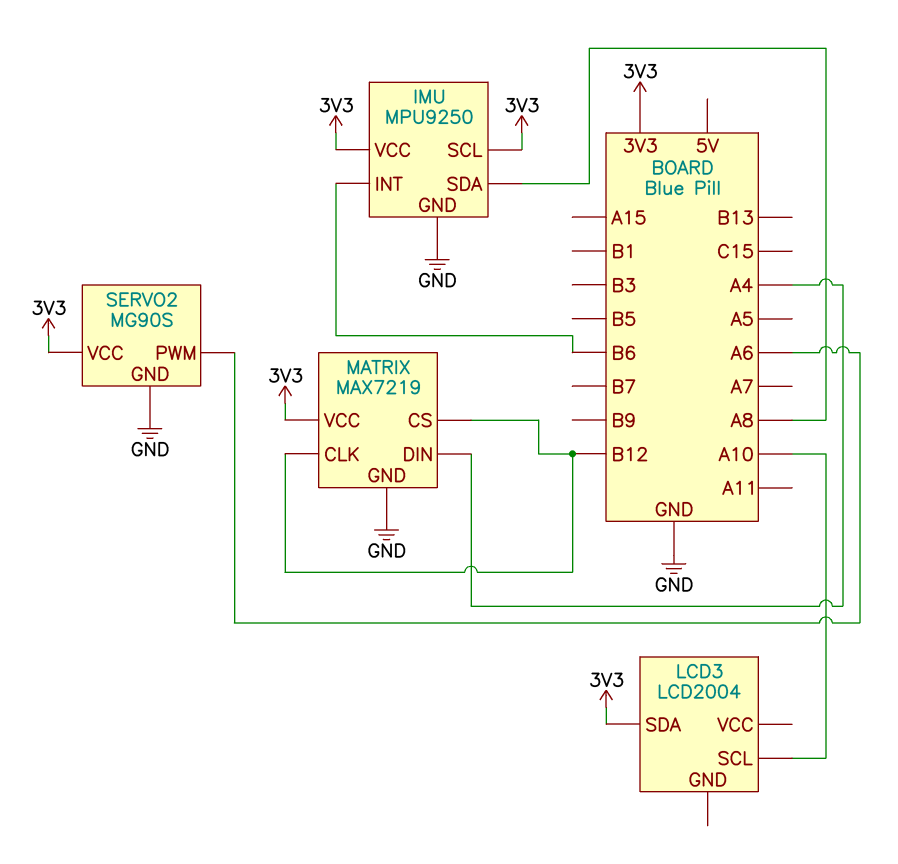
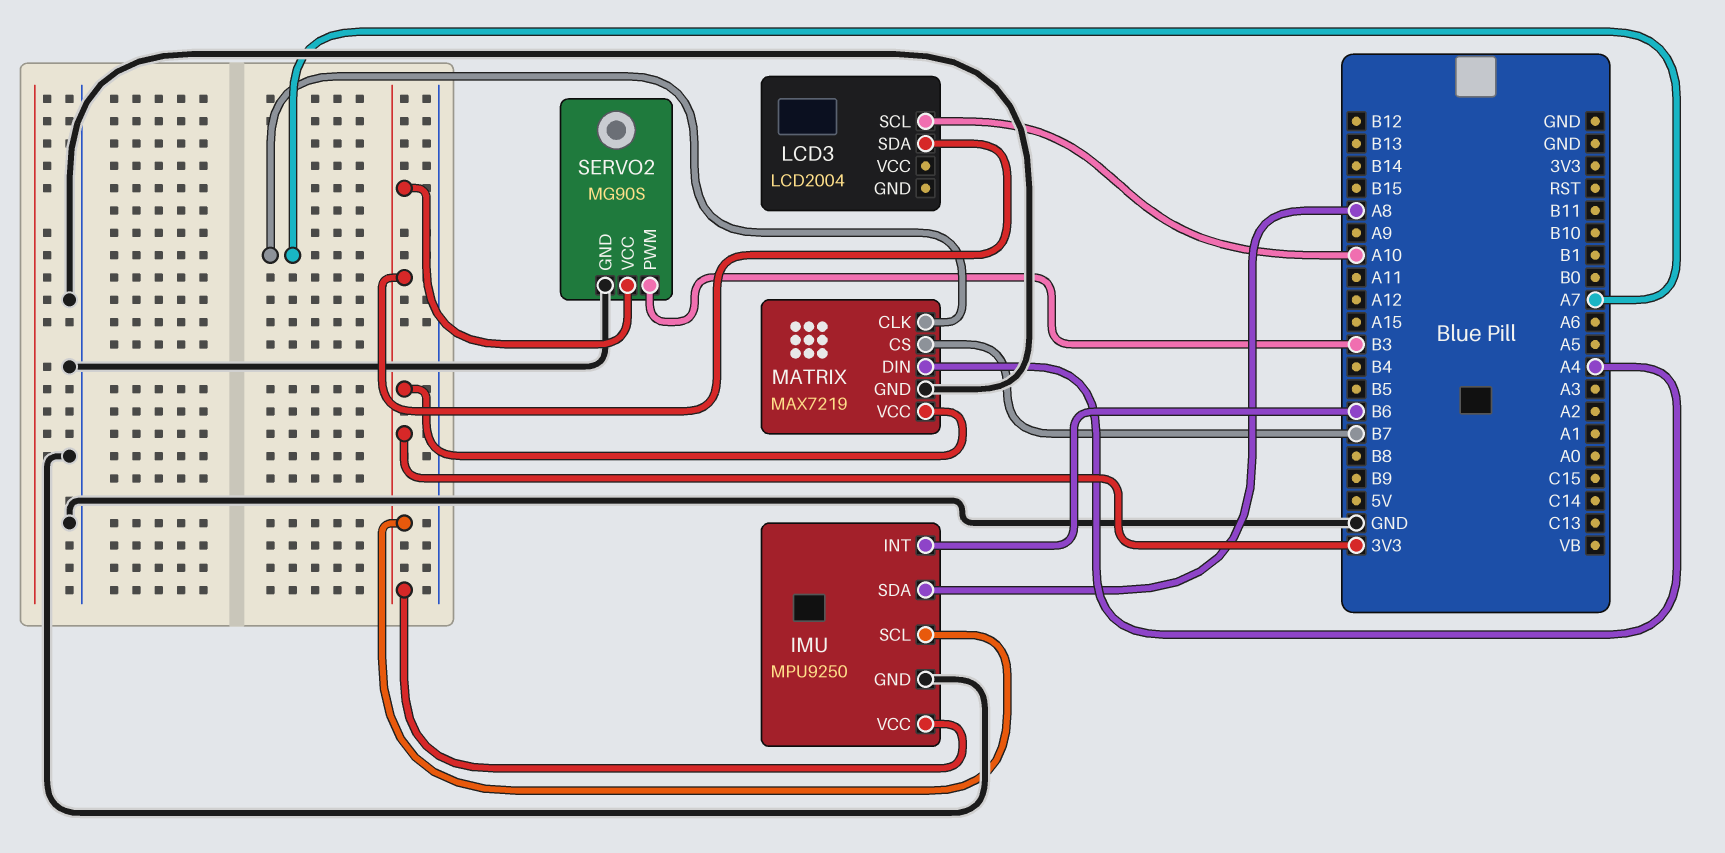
MATRIX pin CLK: B12 -> A7
MATRIX pin CS: B12 -> B7
SERVO2 pin PWM: A6 -> B3

